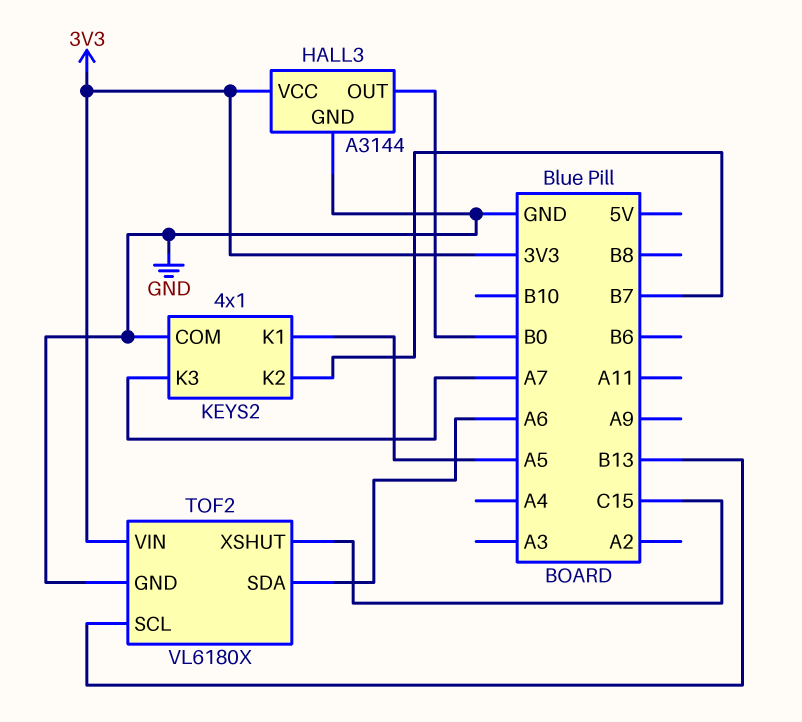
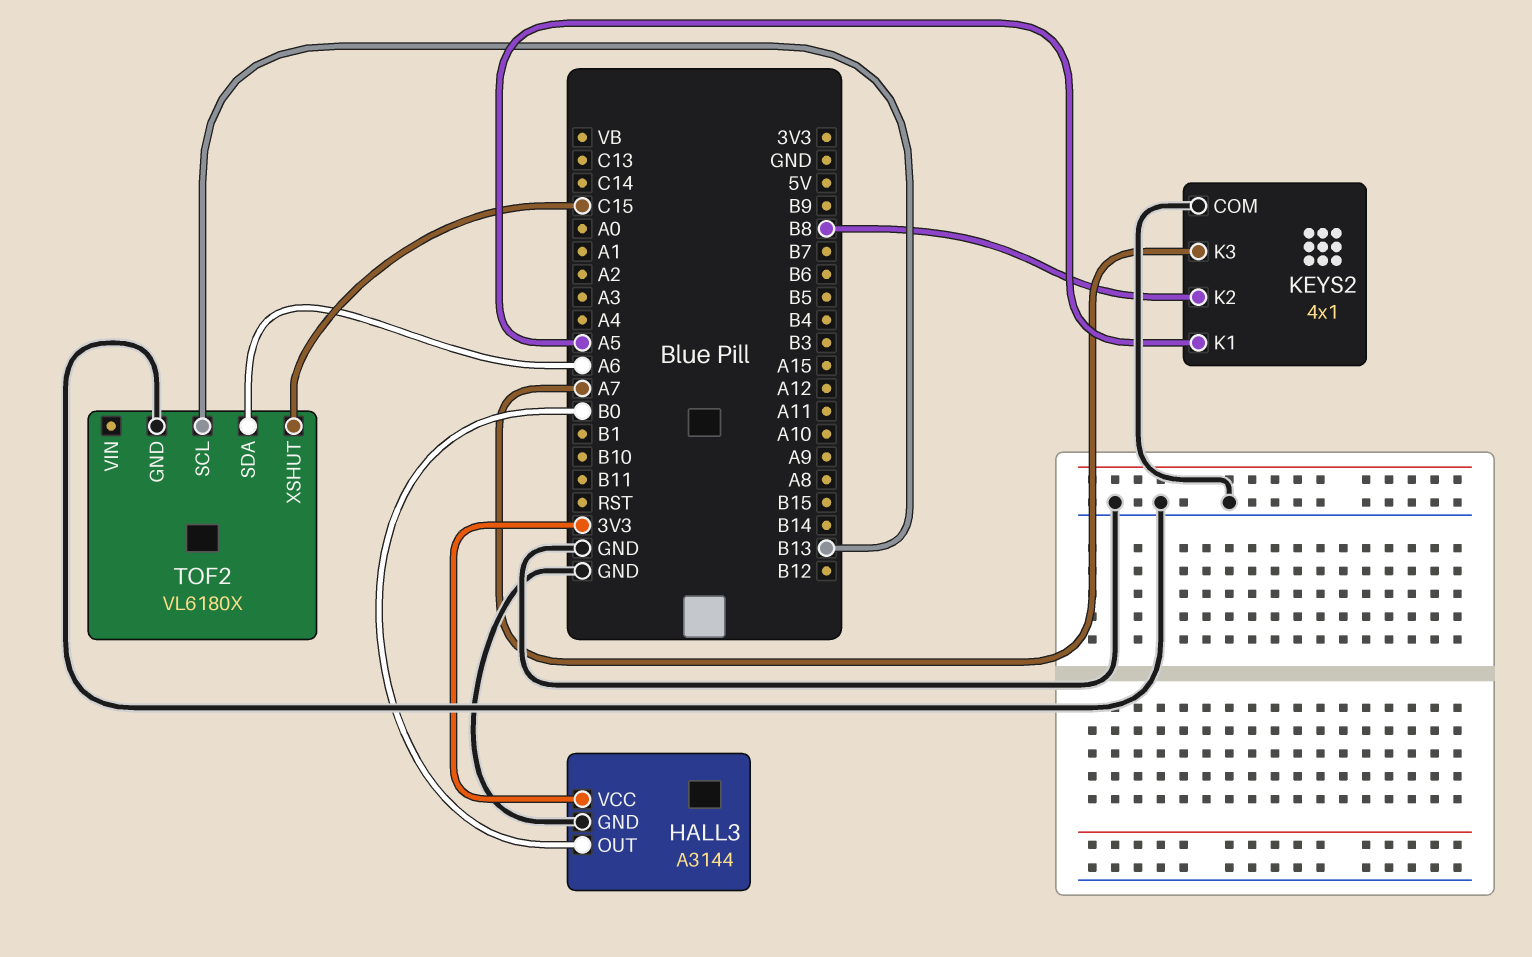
KEYS2 pin K2: B7 -> B8
TOF2 pin VIN: 3V3 -> none

